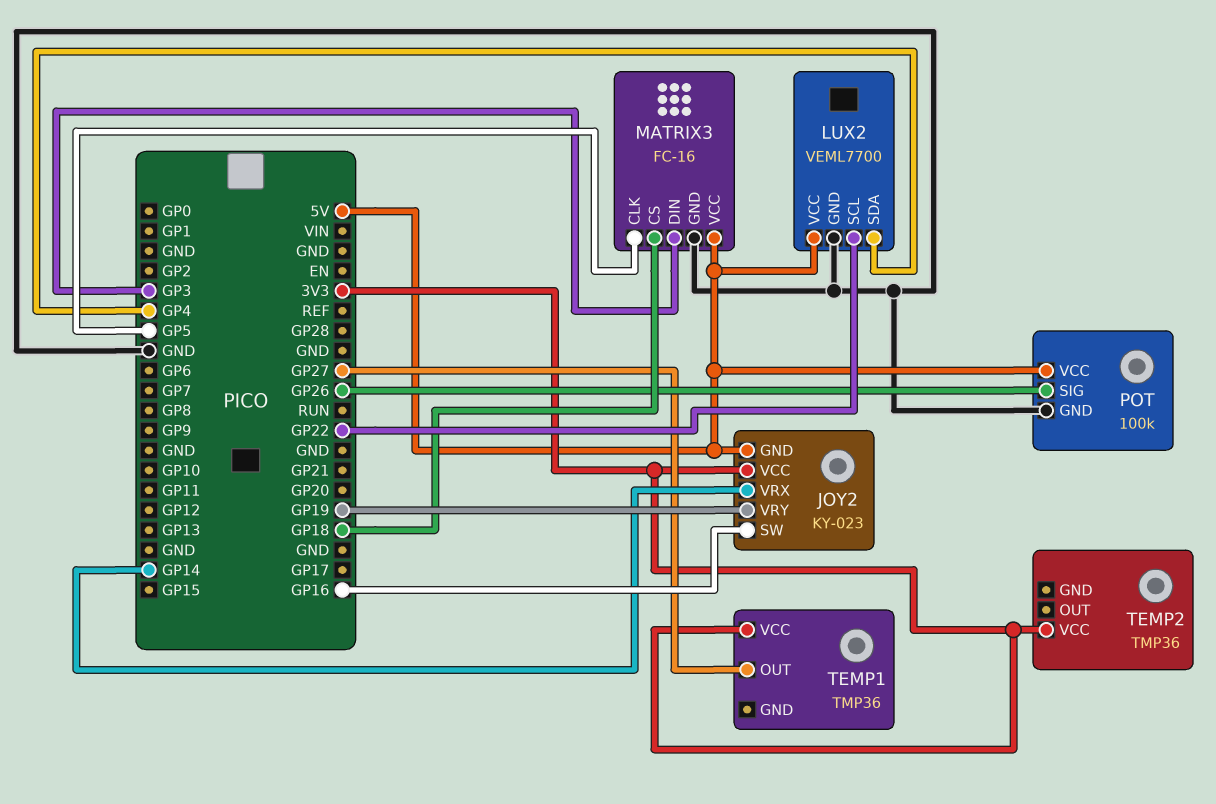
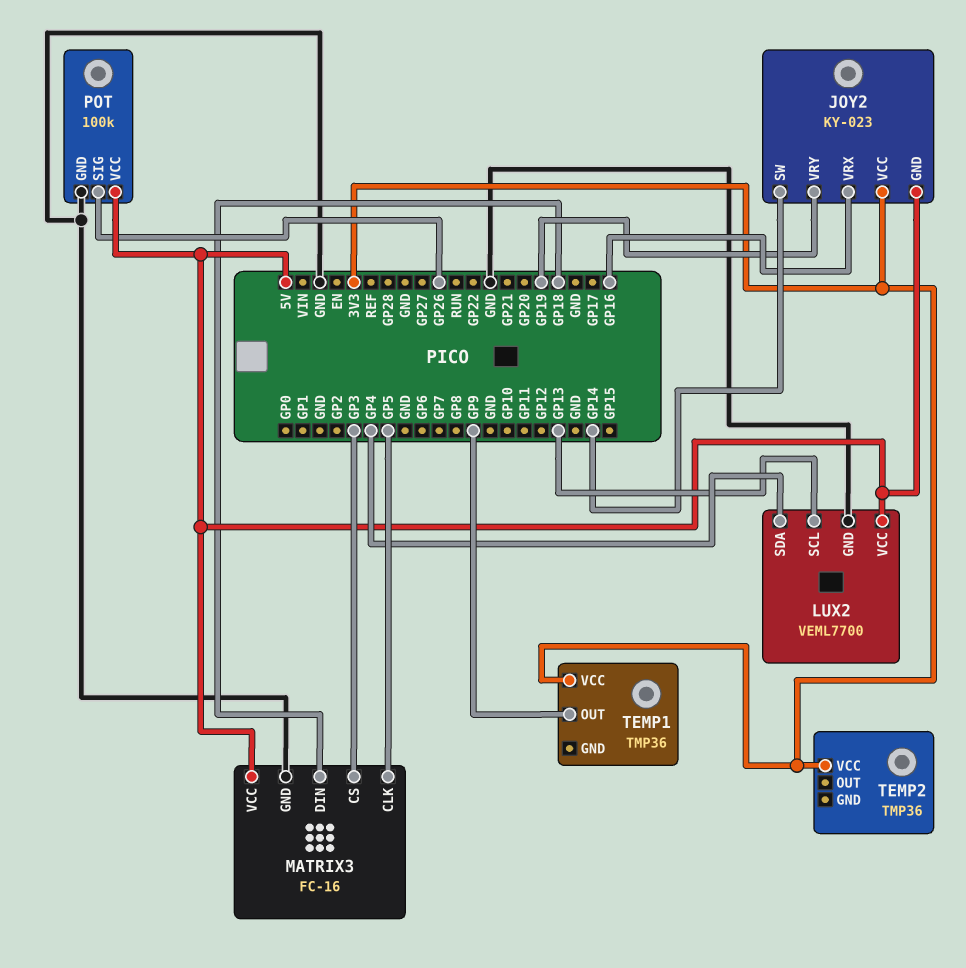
JOY2 pin SW: GP16 -> GP14
JOY2 pin VRX: GP14 -> GP16
LUX2 pin SCL: GP22 -> GP13
MATRIX3 pin CS: GP18 -> GP3
MATRIX3 pin DIN: GP3 -> GP18
TEMP1 pin OUT: GP27 -> GP9

